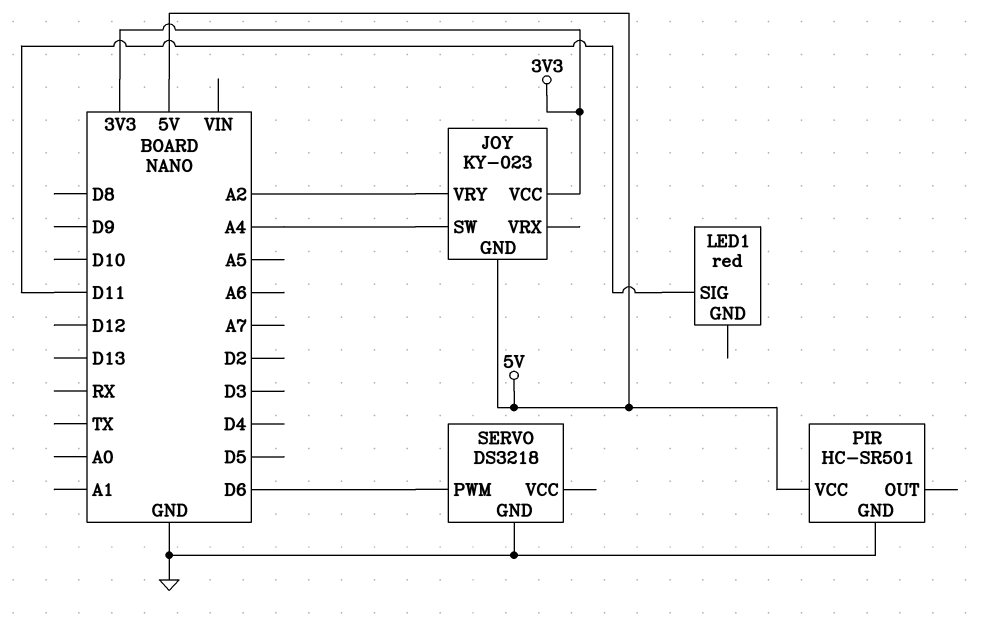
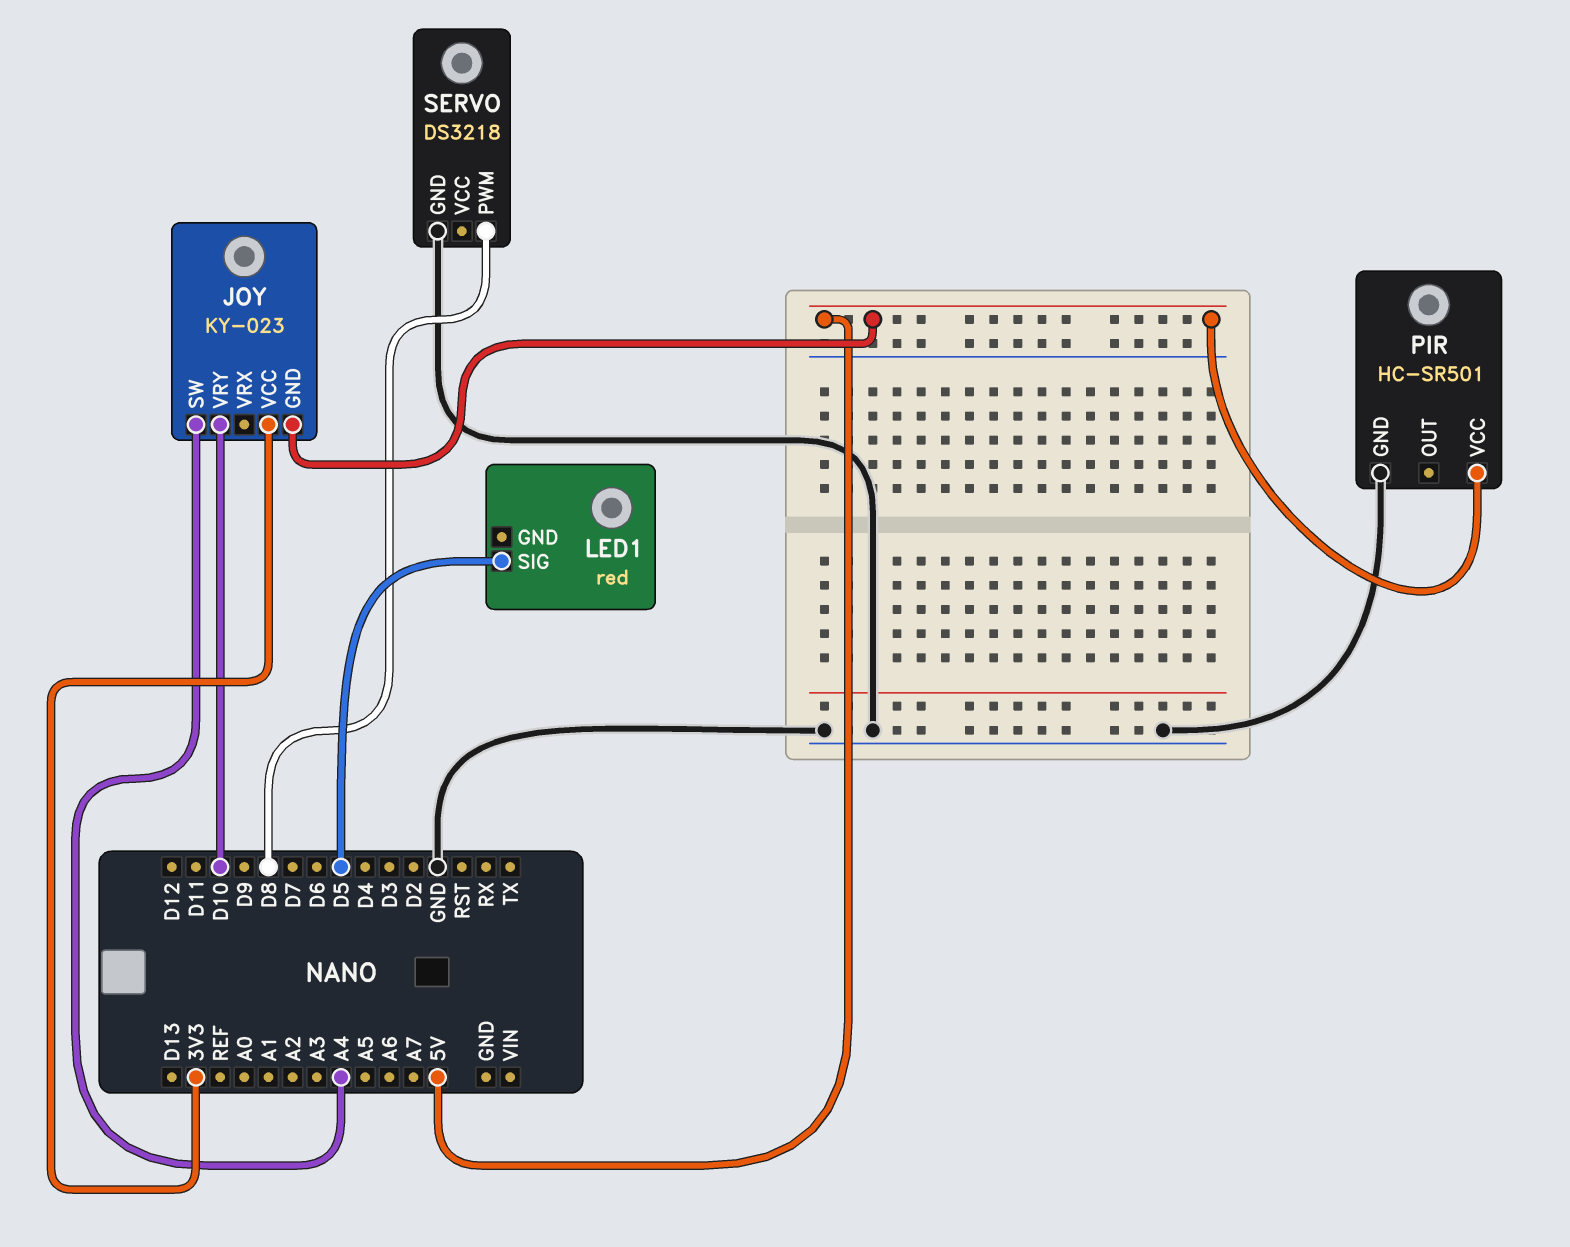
JOY pin VRY: A2 -> D10
LED1 pin SIG: D11 -> D5
SERVO pin PWM: D6 -> D8

